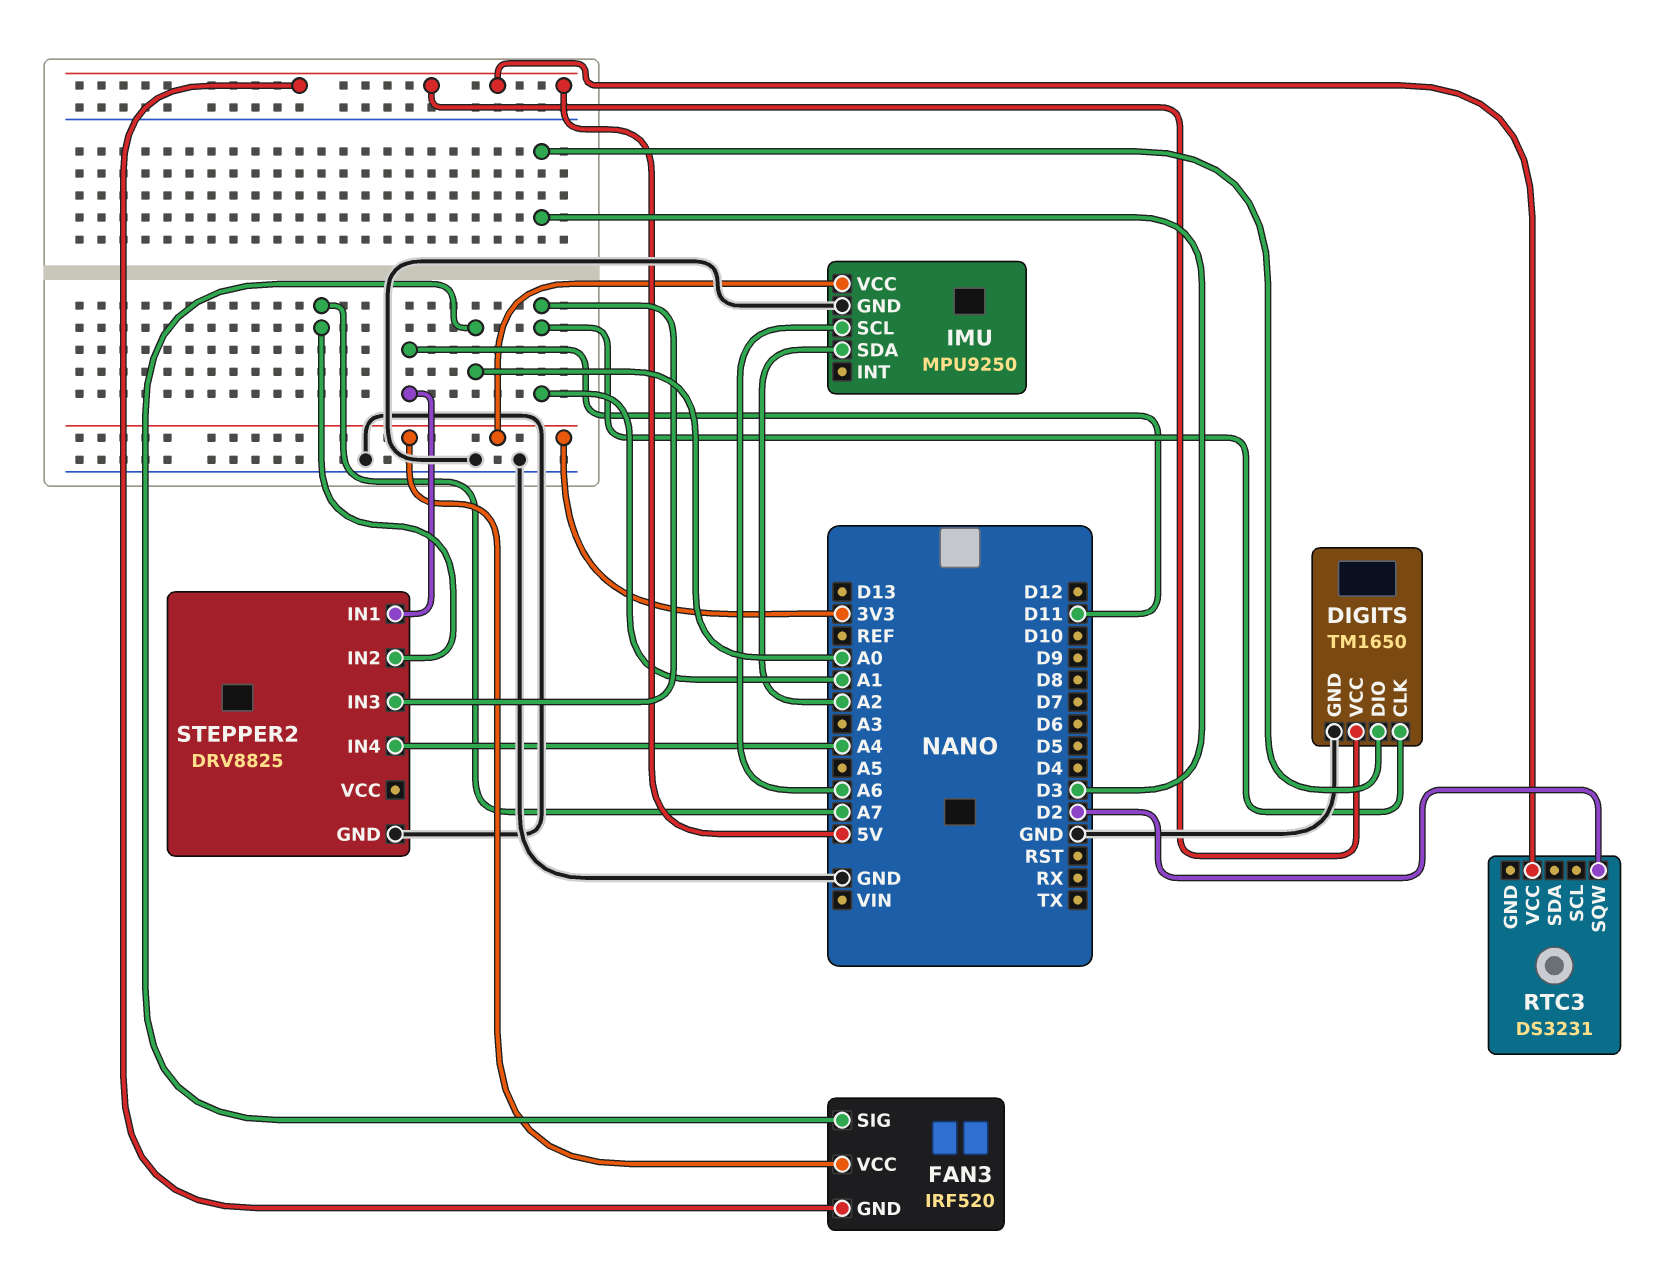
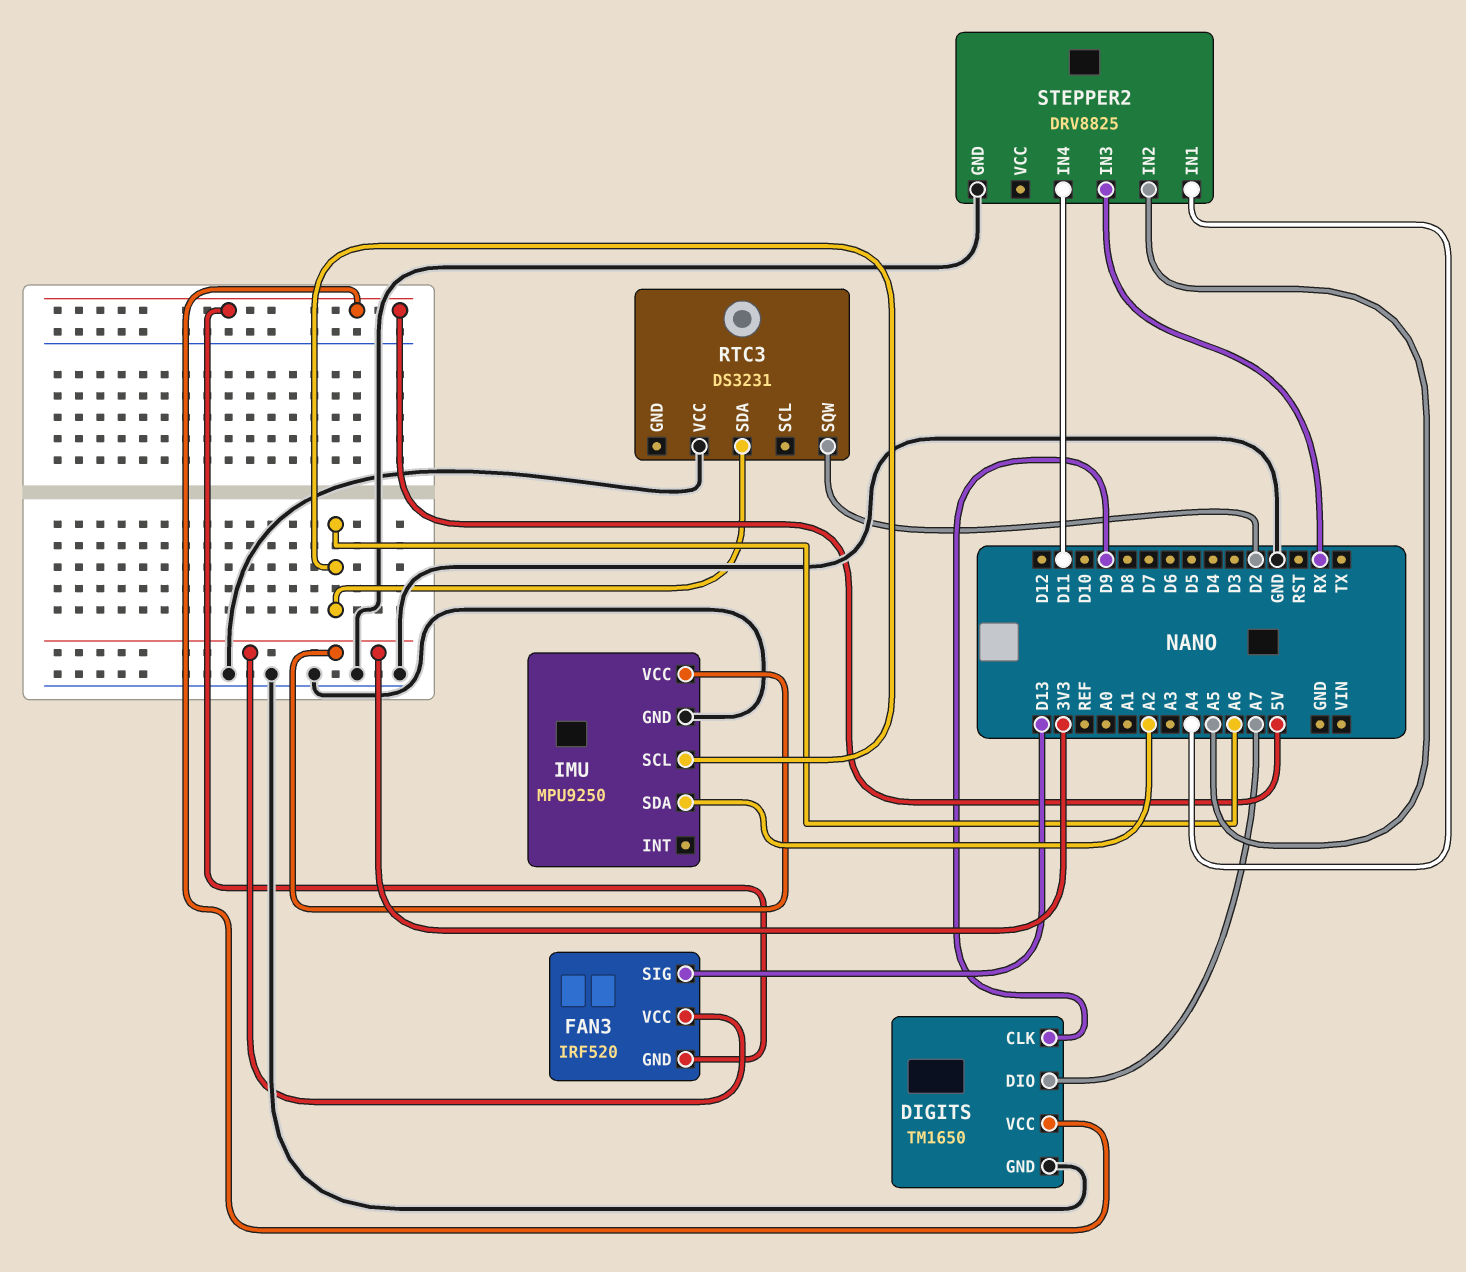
DIGITS pin CLK: A1 -> D9
DIGITS pin DIO: D3 -> A7
FAN3 pin SIG: A0 -> D13
RTC3 pin SDA: none -> A6
RTC3 pin VCC: 5V -> GND
STEPPER2 pin IN1: D11 -> A4
STEPPER2 pin IN2: A7 -> A5
STEPPER2 pin IN3: A1 -> RX
STEPPER2 pin IN4: A4 -> D11

